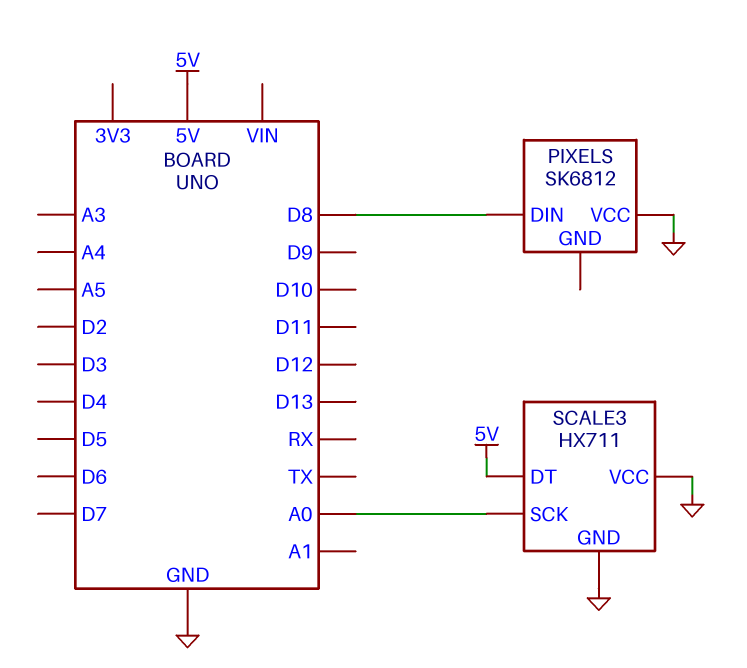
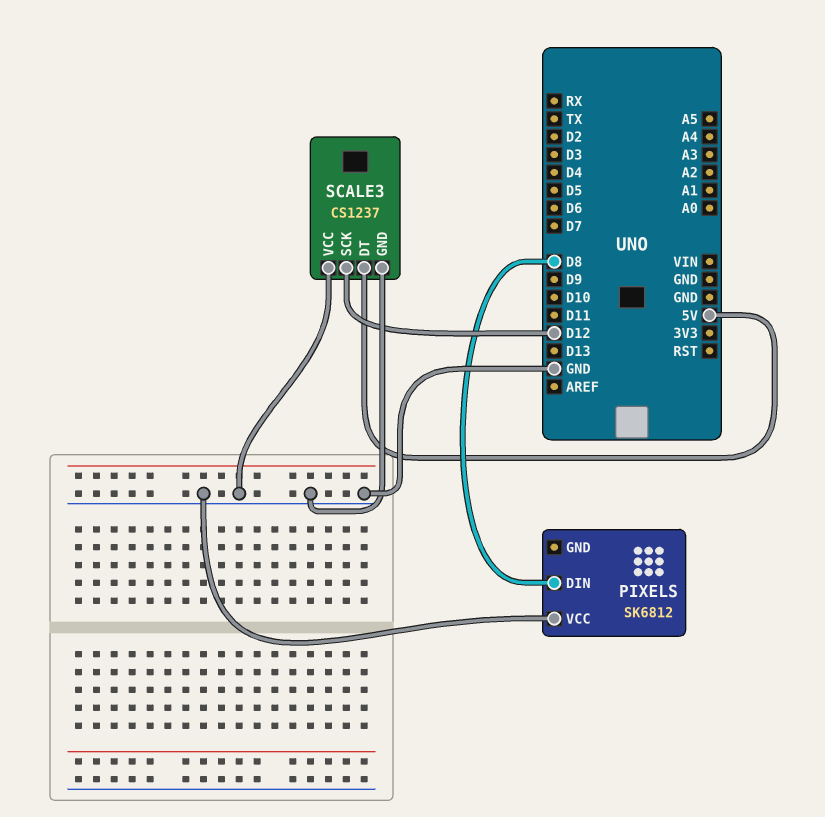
SCALE3: HX711 -> CS1237
SCALE3 pin SCK: A0 -> D12

